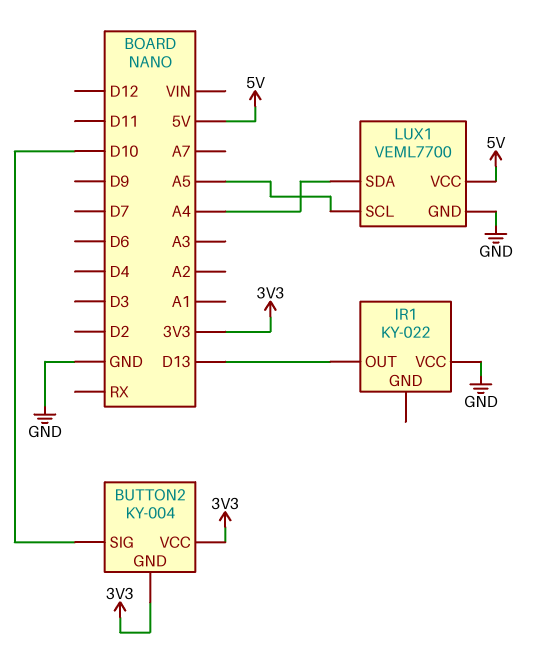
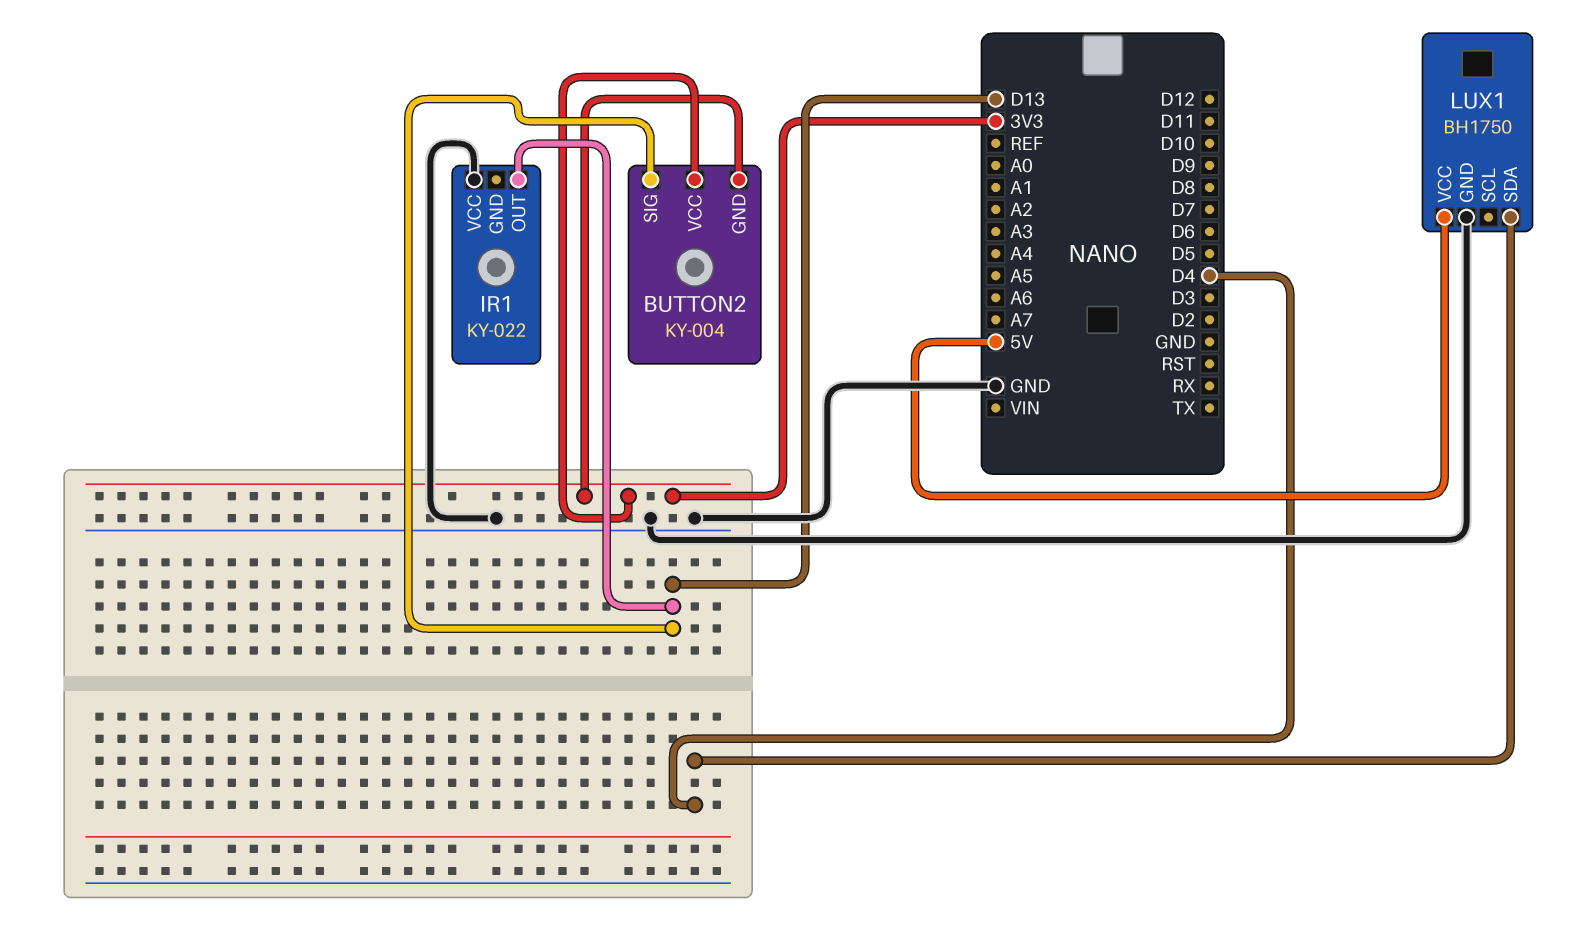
BUTTON2 pin SIG: D10 -> D13
LUX1: VEML7700 -> BH1750
LUX1 pin SCL: A5 -> none
LUX1 pin SDA: A4 -> D4

